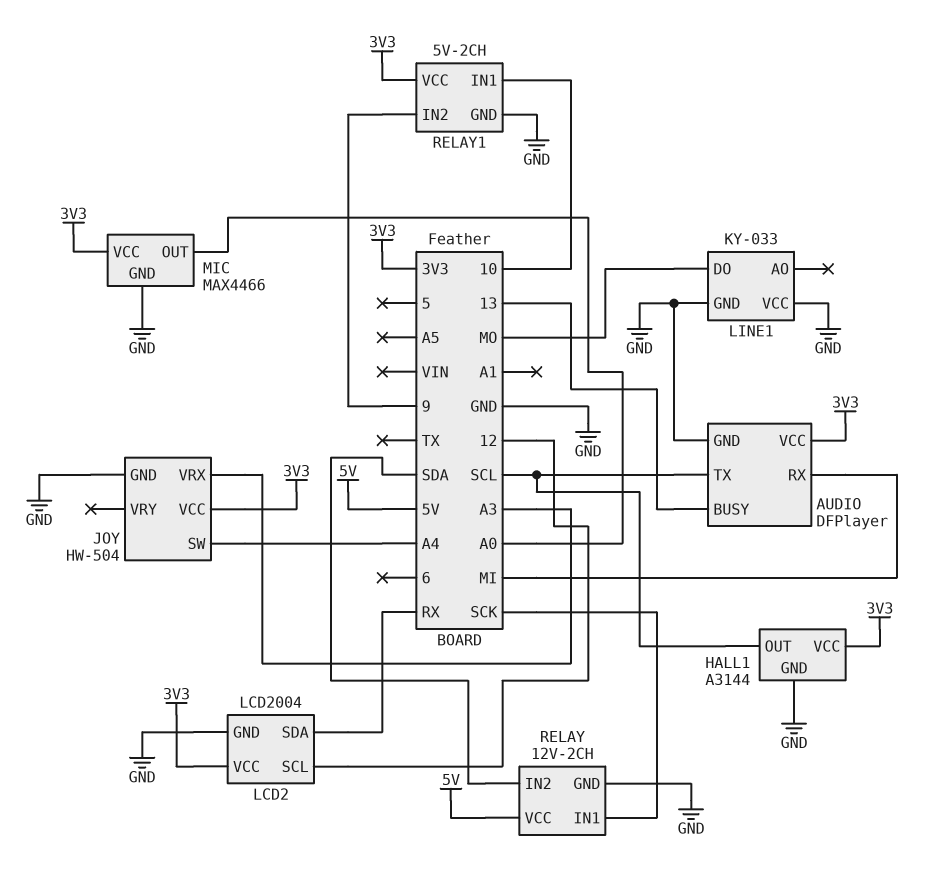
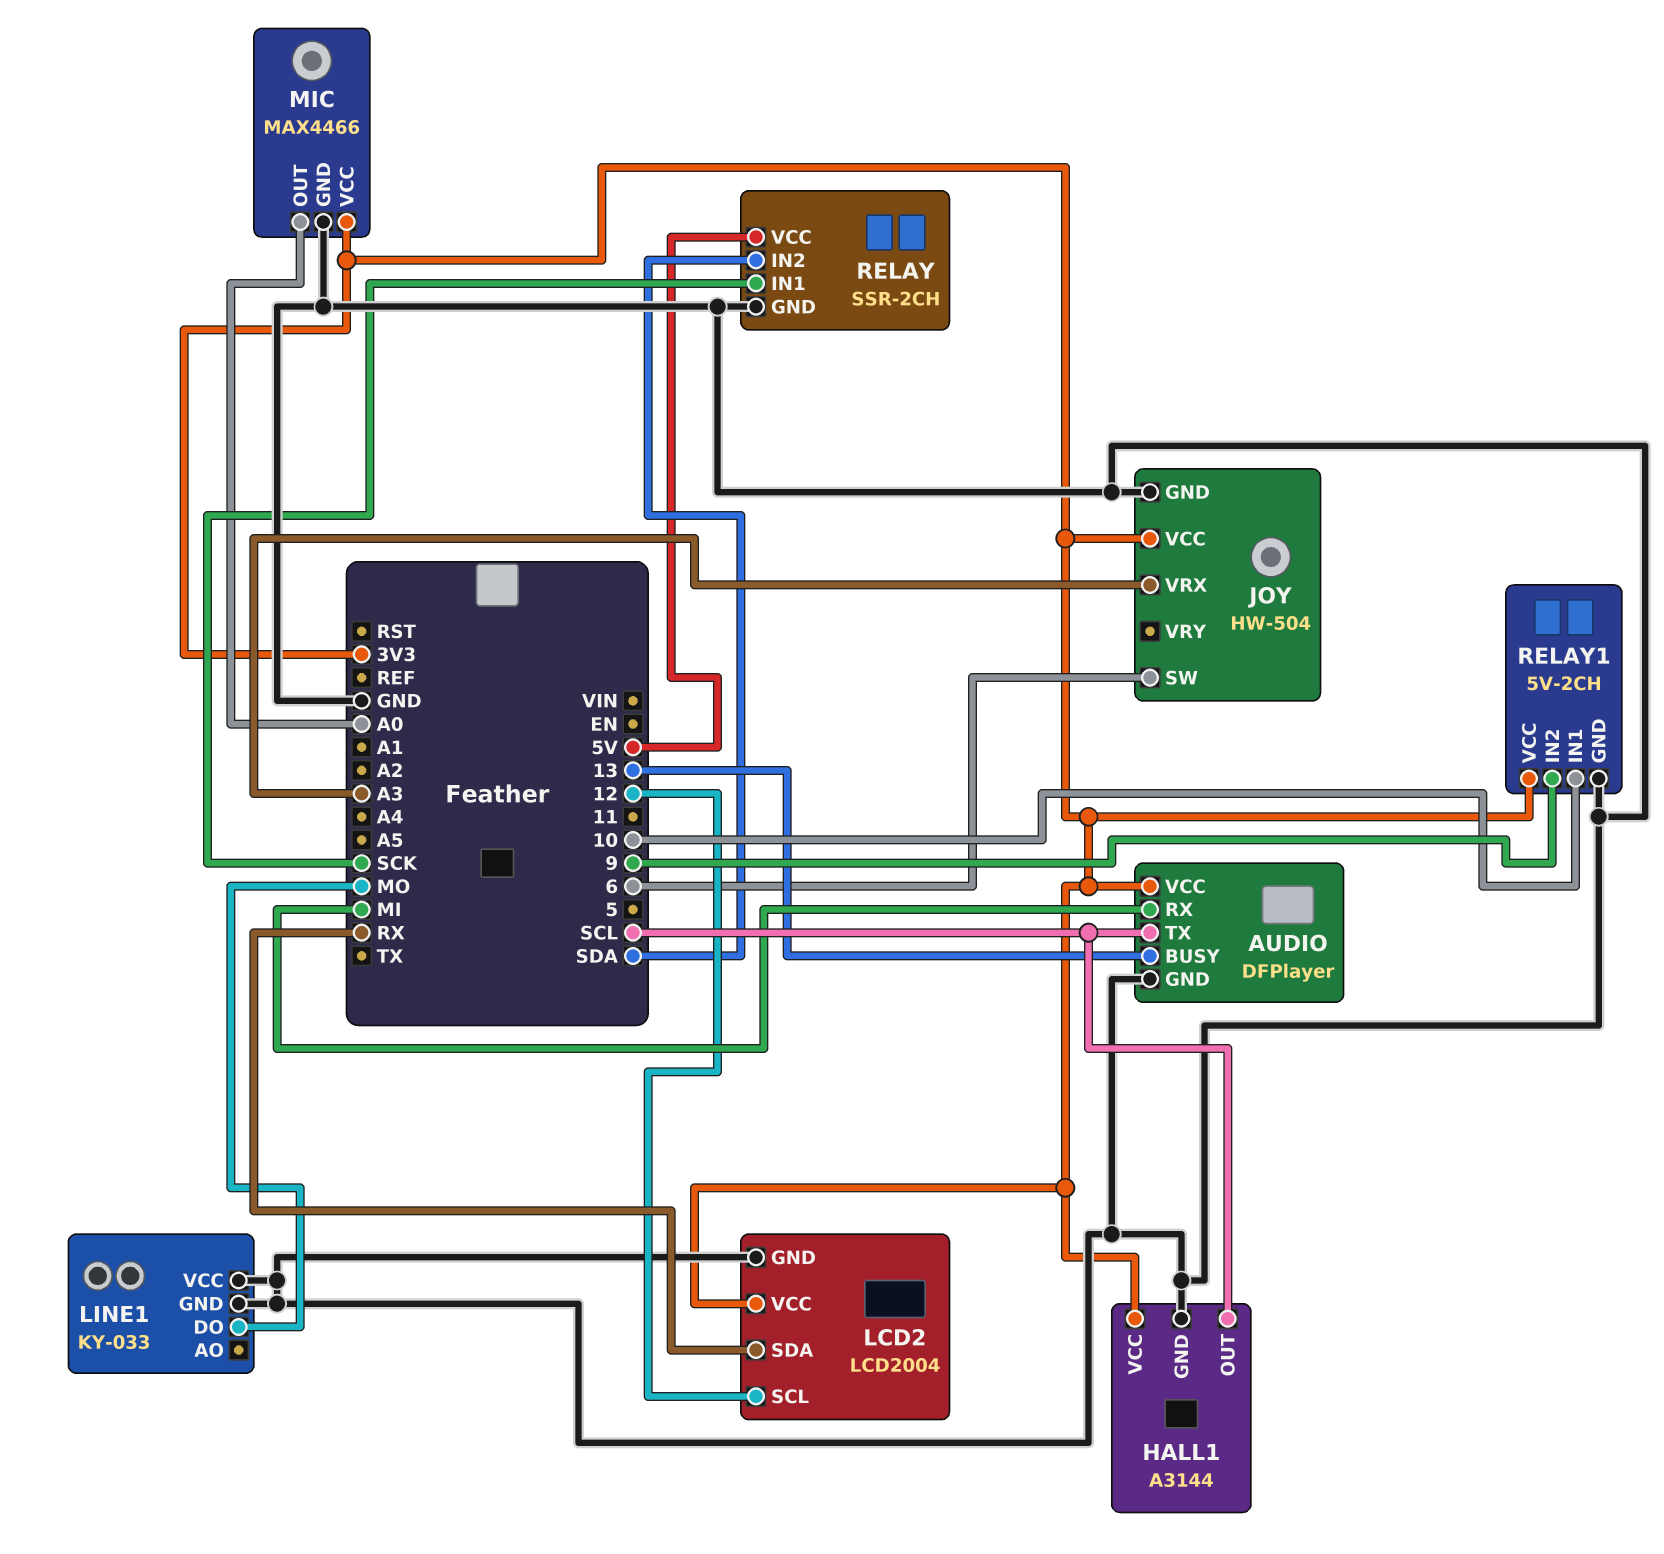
JOY pin SW: A4 -> 6
RELAY: 12V-2CH -> SSR-2CH

